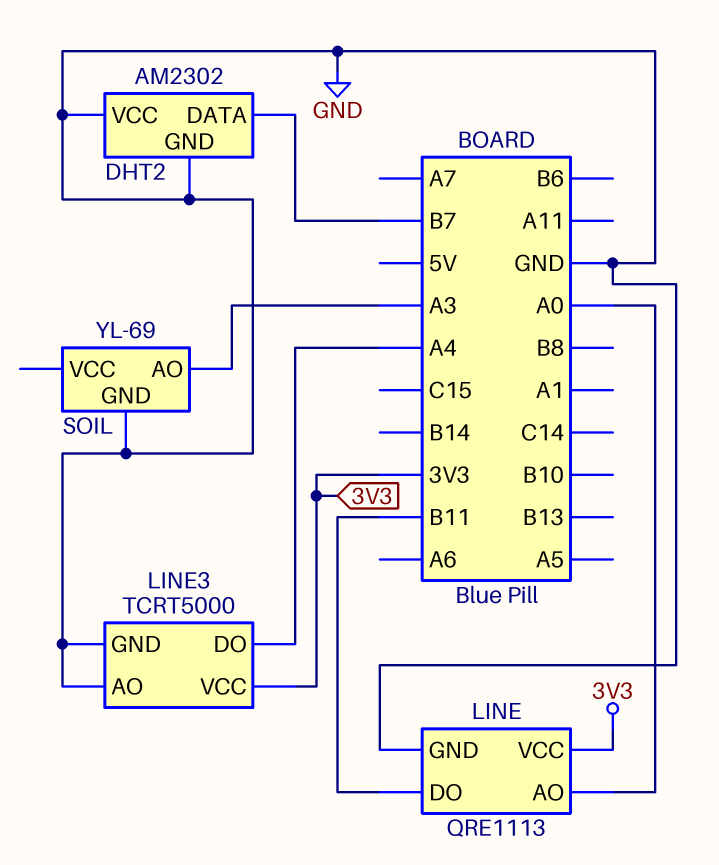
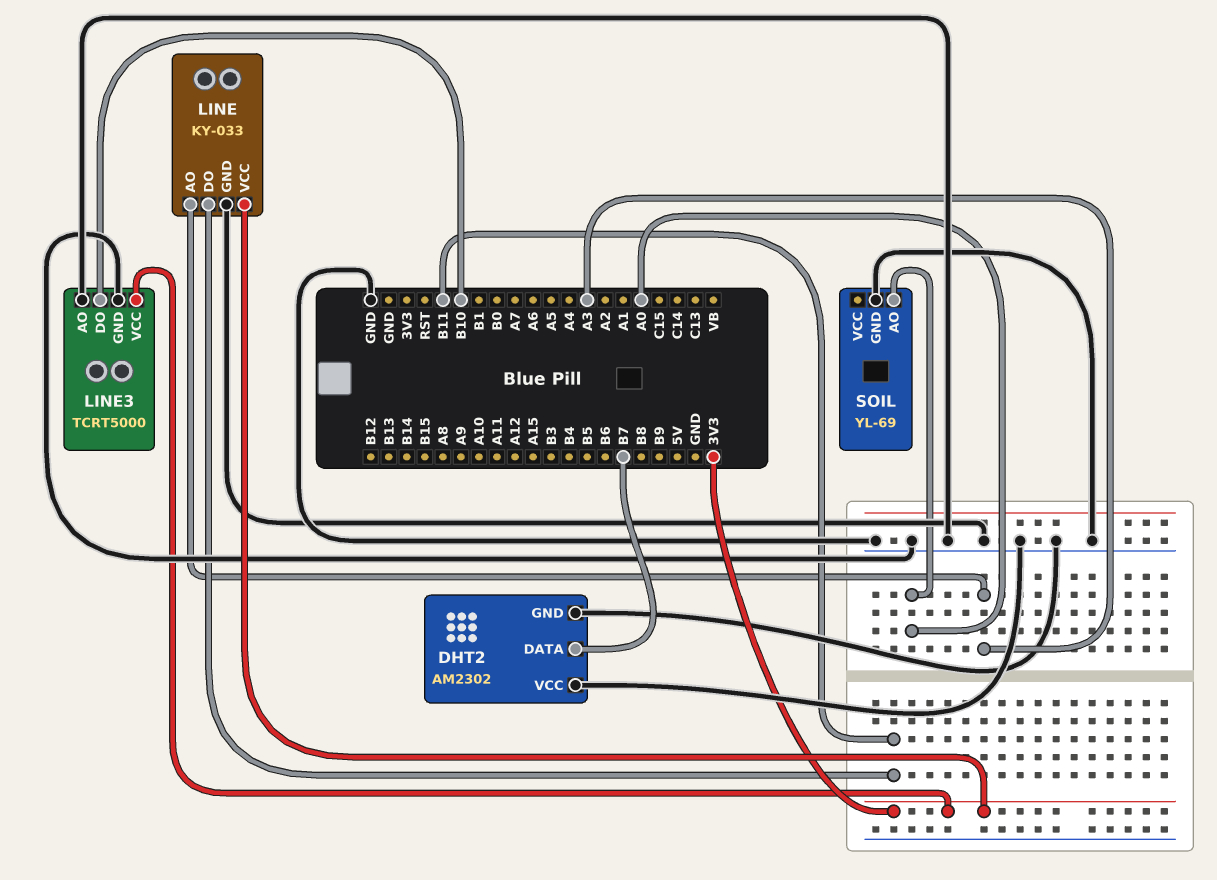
LINE: QRE1113 -> KY-033
LINE pin AO: A0 -> A3
LINE3 pin DO: A4 -> B10
SOIL pin AO: A3 -> A0

